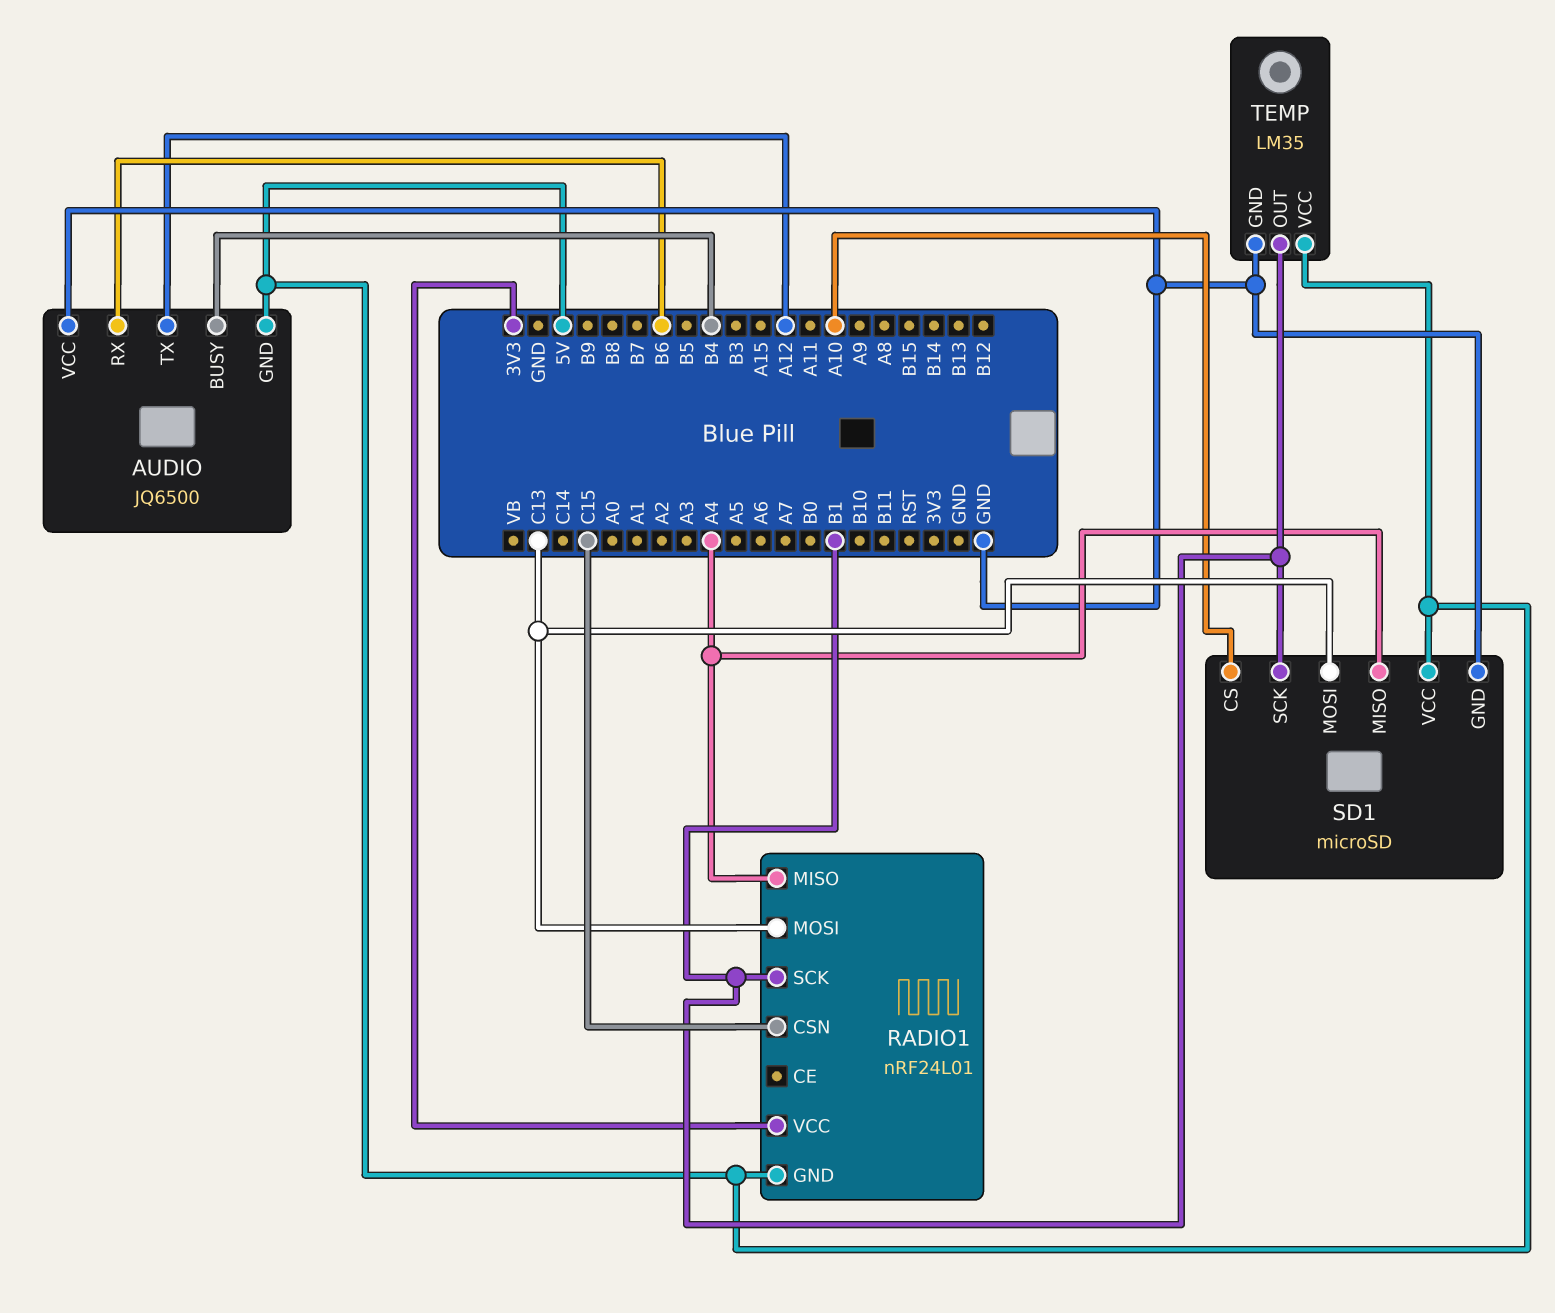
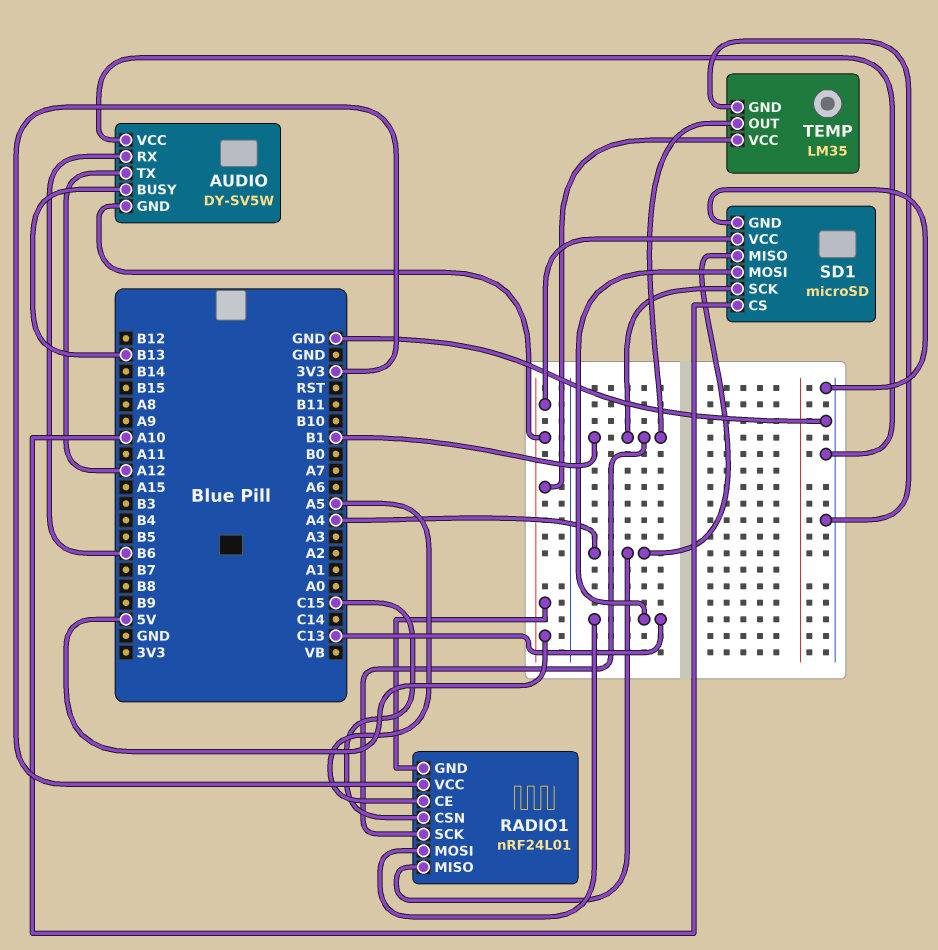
AUDIO: JQ6500 -> DY-SV5W
AUDIO pin BUSY: B4 -> B13
RADIO1 pin CE: none -> A5

